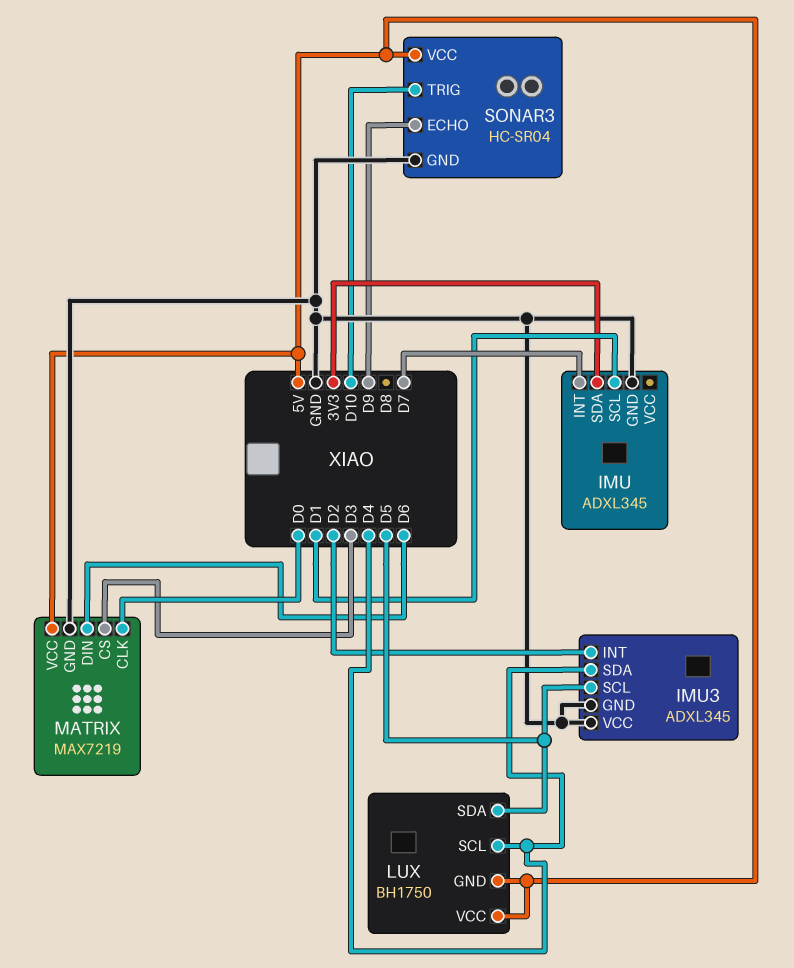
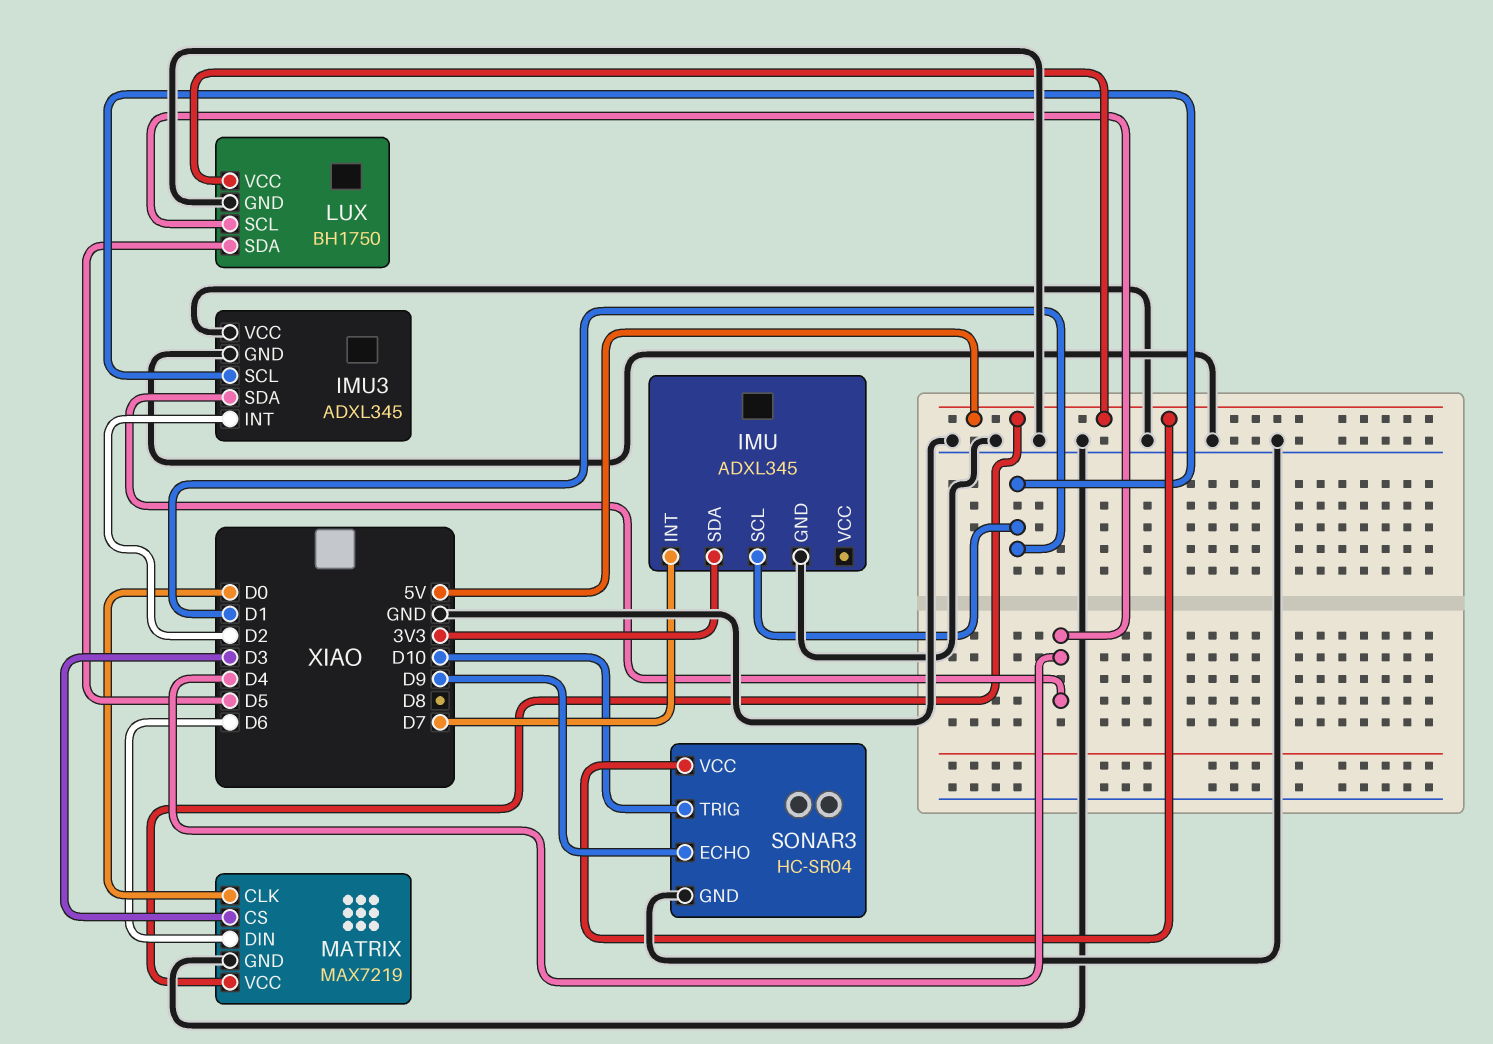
IMU3 pin SCL: D5 -> D1
LUX pin GND: 5V -> GND

